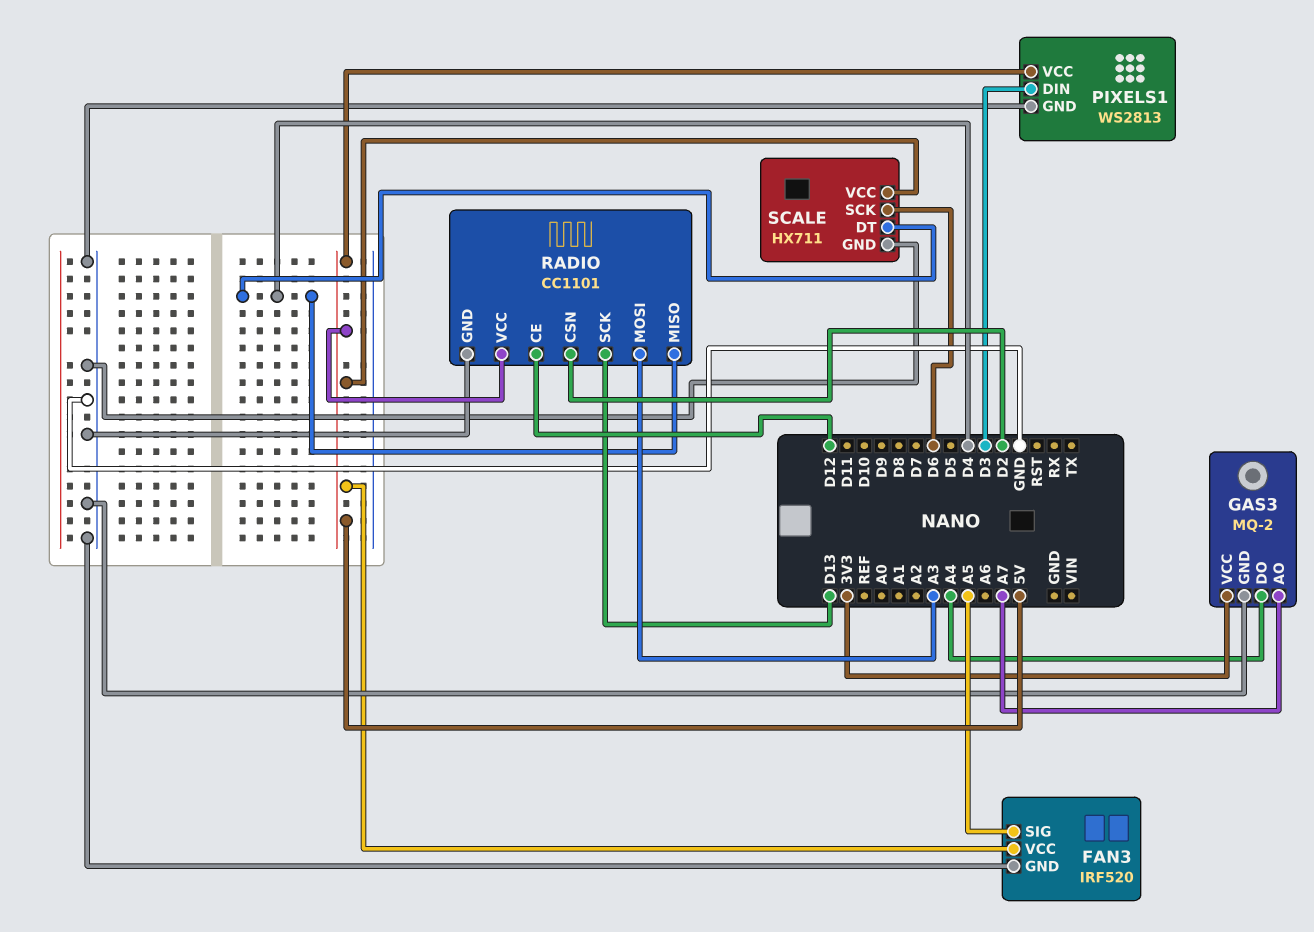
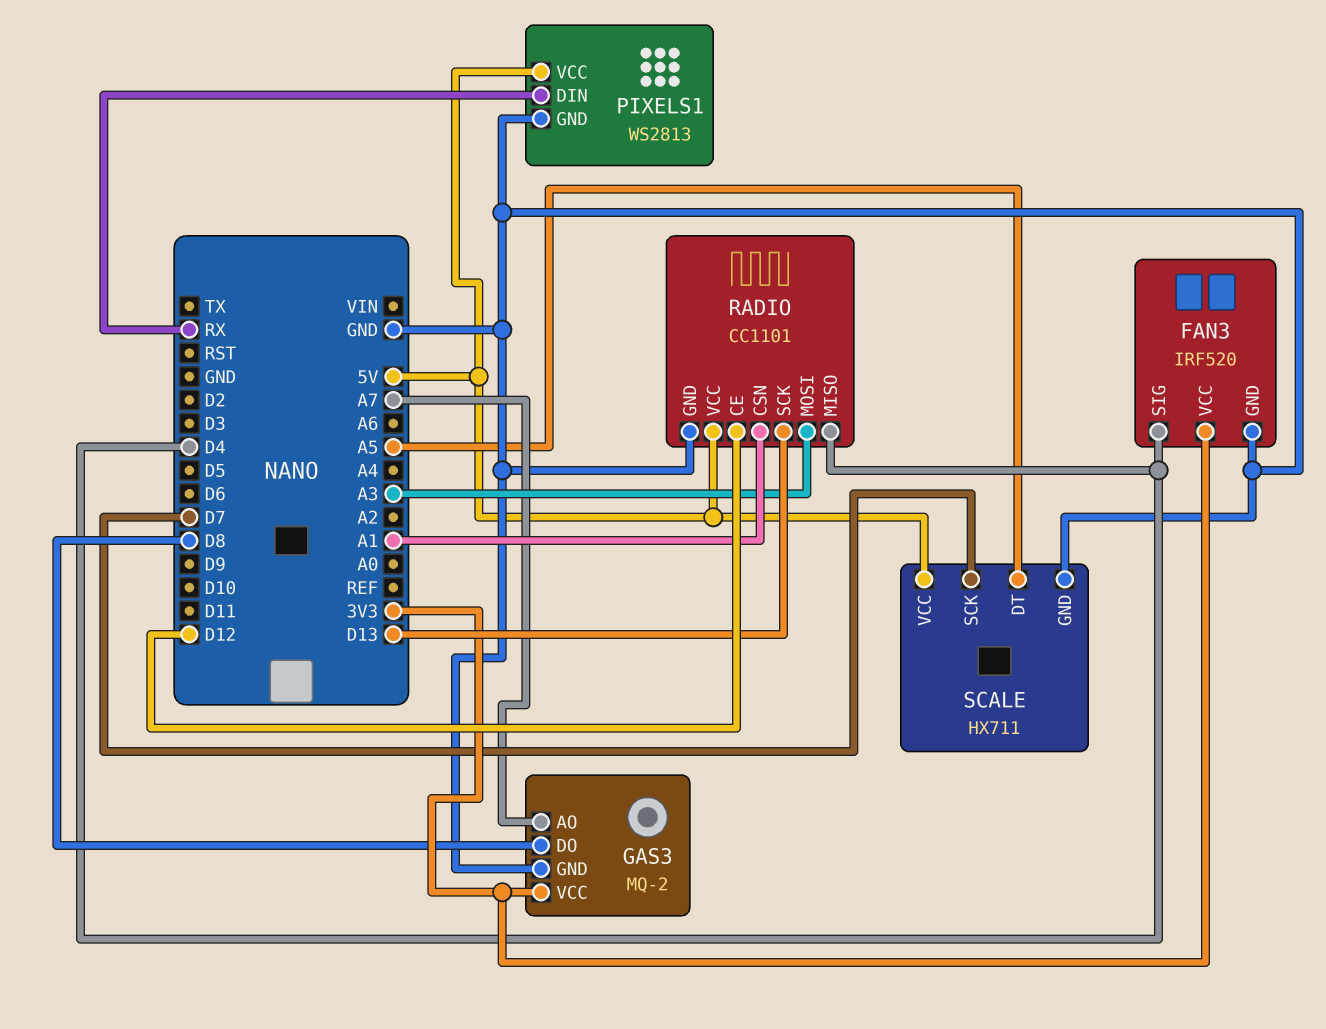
FAN3 pin SIG: A5 -> D4
FAN3 pin VCC: 5V -> 3V3
GAS3 pin DO: A4 -> D8
PIXELS1 pin DIN: D3 -> RX
RADIO pin CSN: D2 -> A1
SCALE pin DT: D4 -> A5
SCALE pin SCK: D6 -> D7

